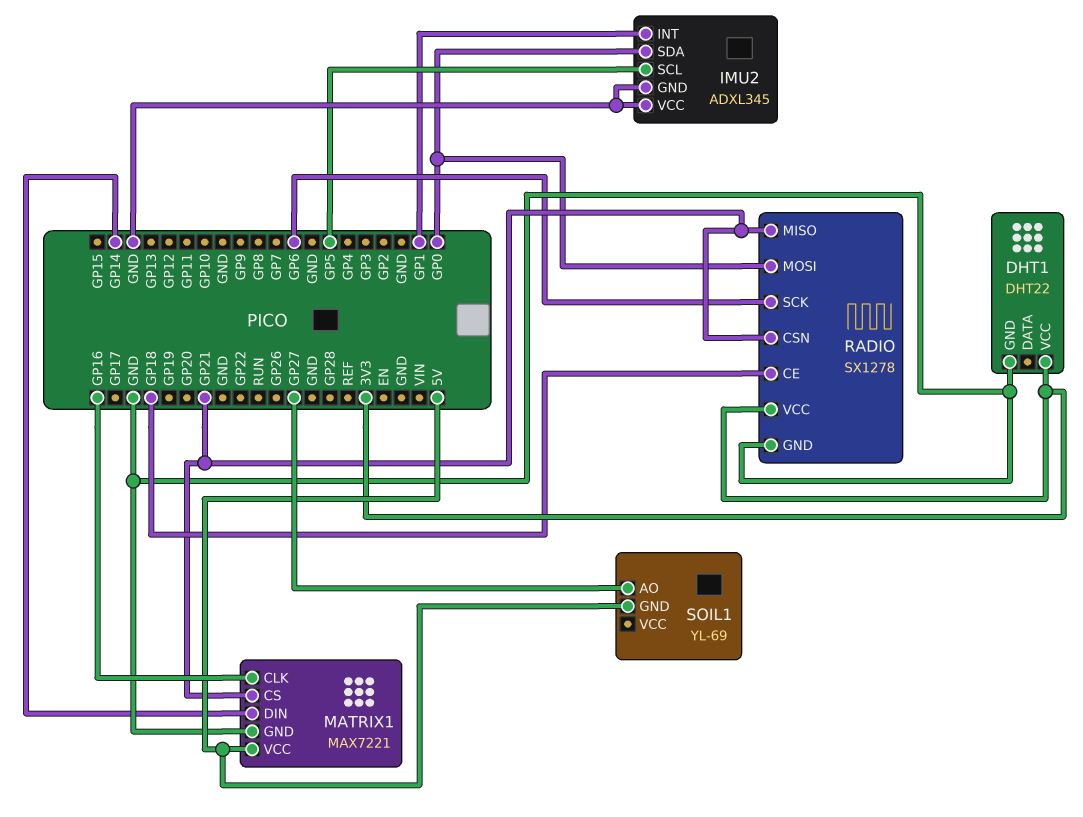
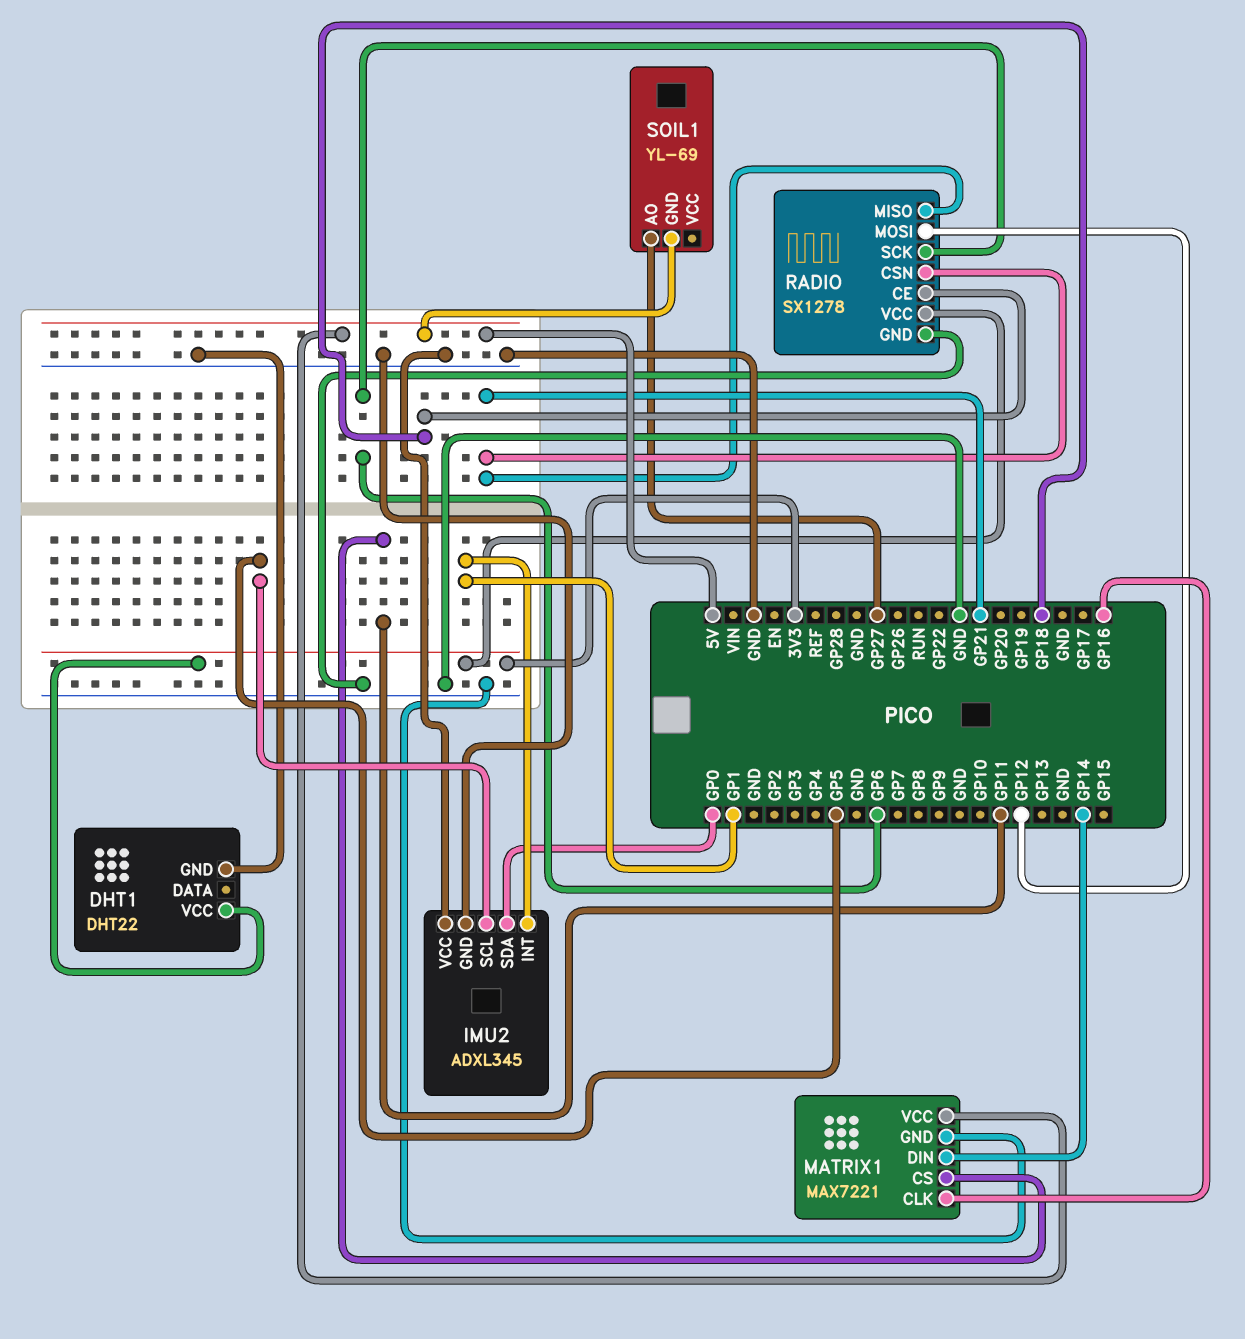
MATRIX1 pin CS: GP21 -> GP11
RADIO pin MOSI: GP0 -> GP12

